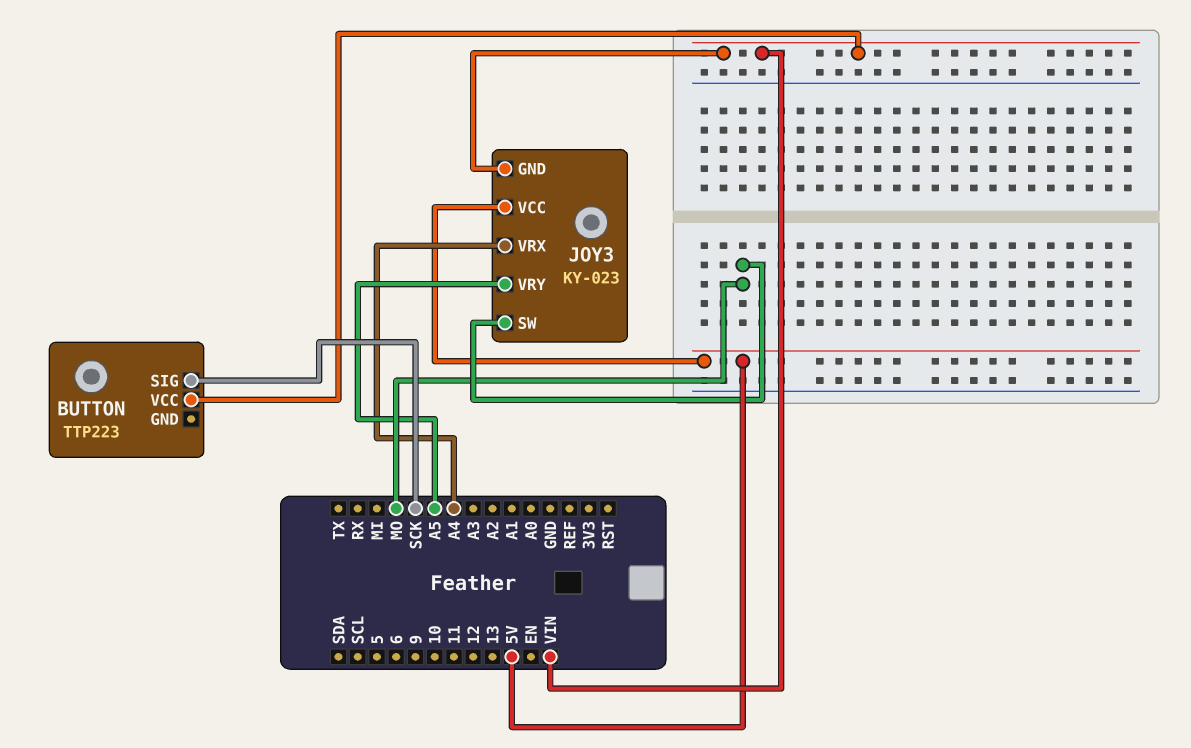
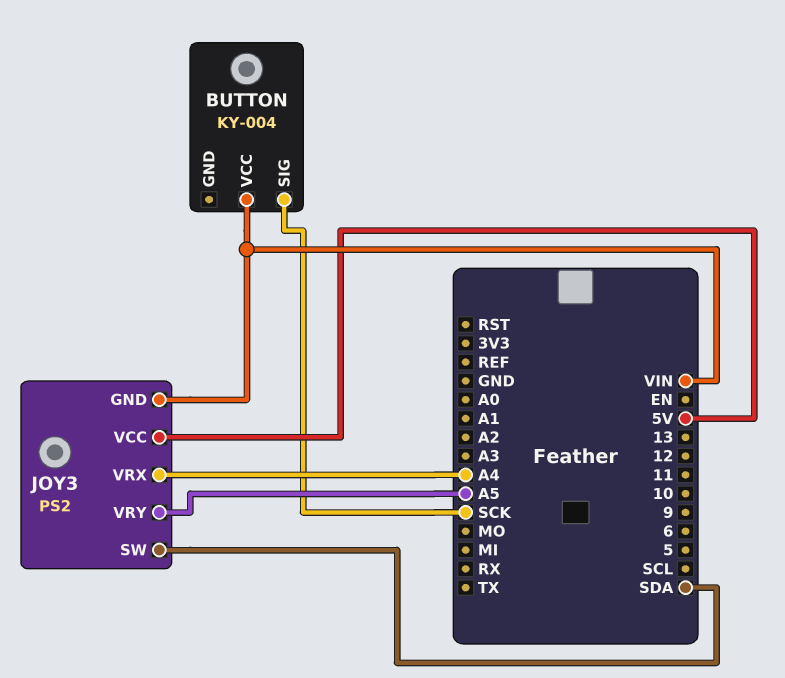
BUTTON: TTP223 -> KY-004
JOY3: KY-023 -> PS2
JOY3 pin SW: MO -> SDA

